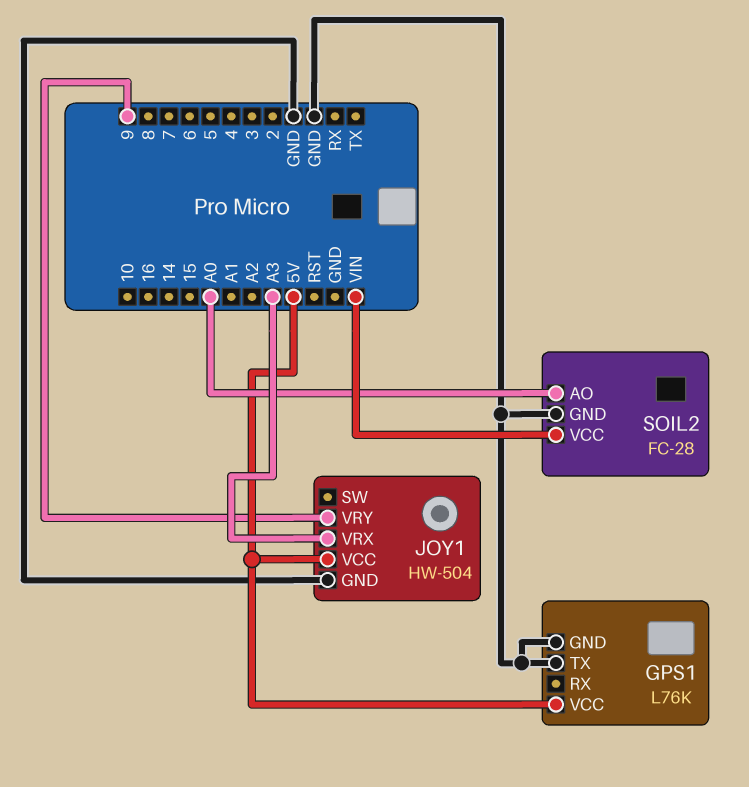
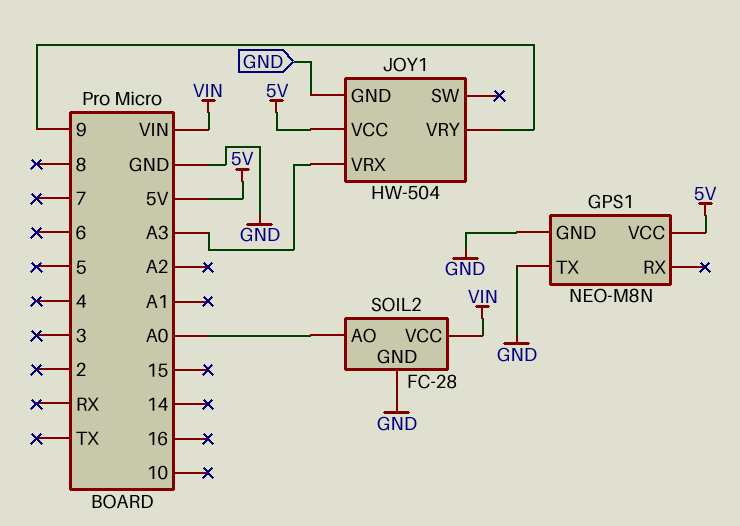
GPS1: L76K -> NEO-M8N

